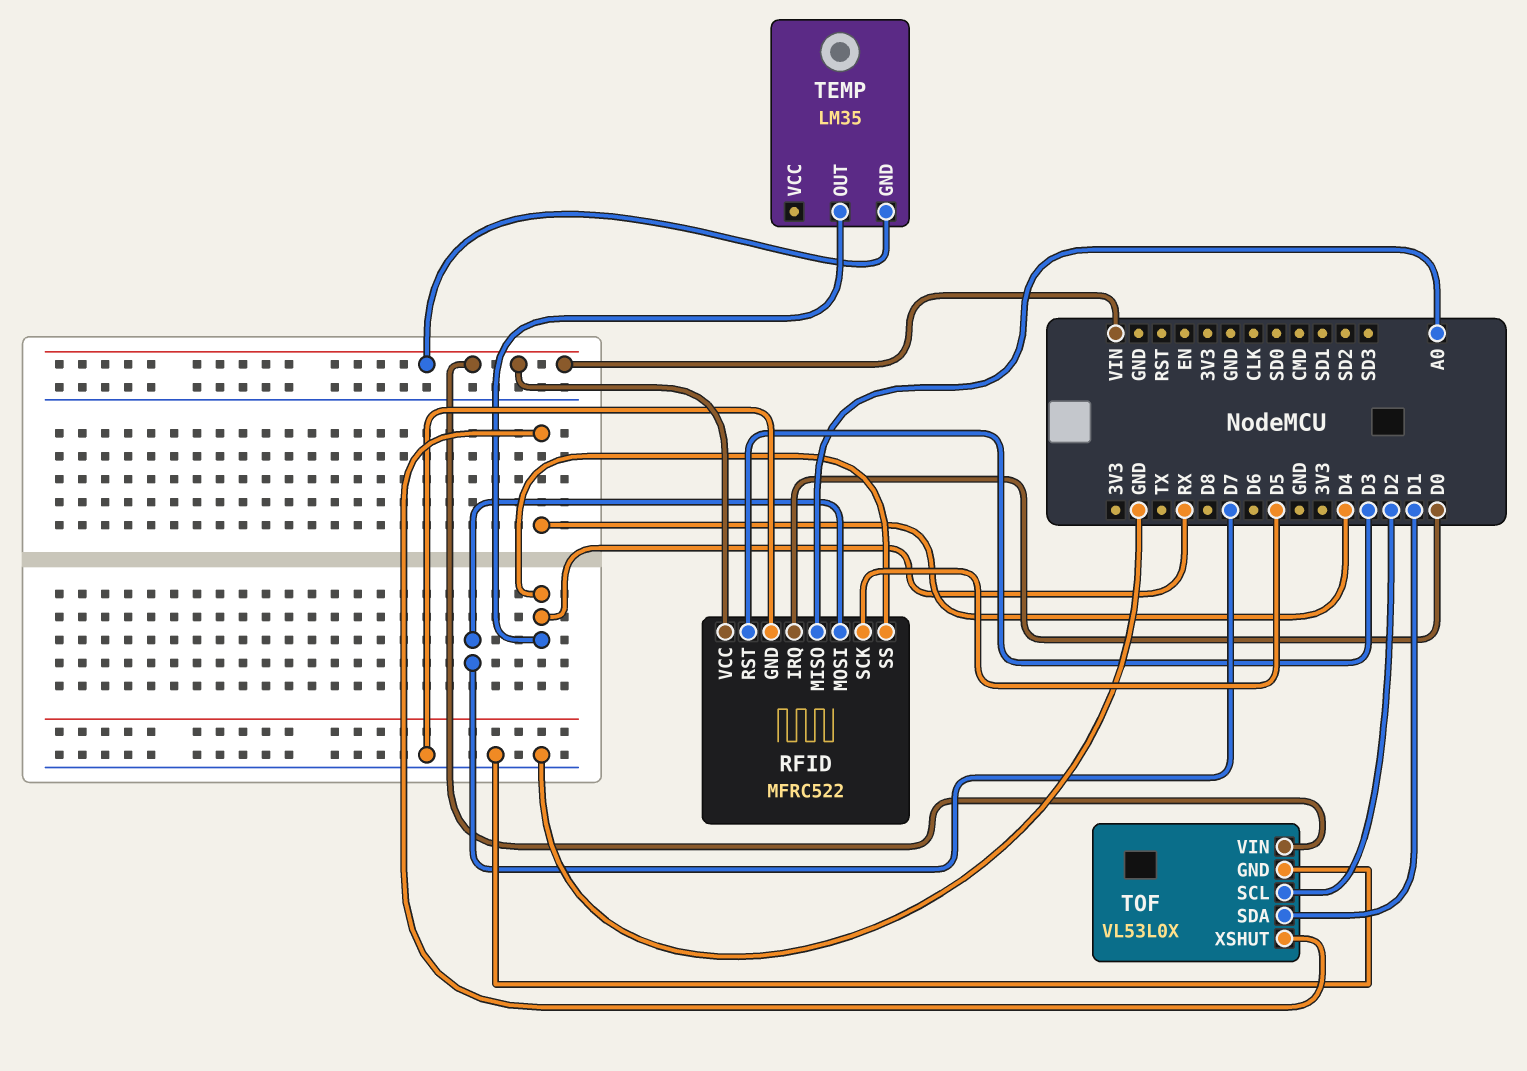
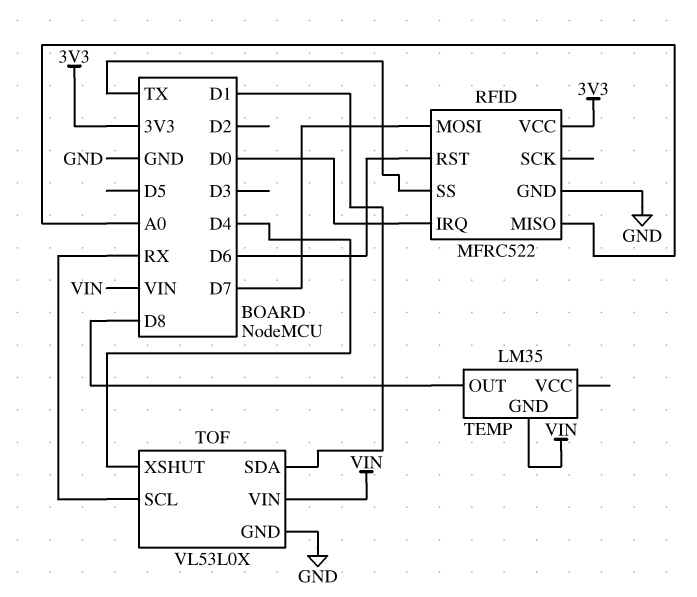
RFID pin RST: D3 -> D6
RFID pin SCK: D5 -> none
RFID pin SS: RX -> TX
RFID pin VCC: VIN -> 3V3
TEMP pin OUT: RX -> D8
TOF pin SCL: D2 -> RX

